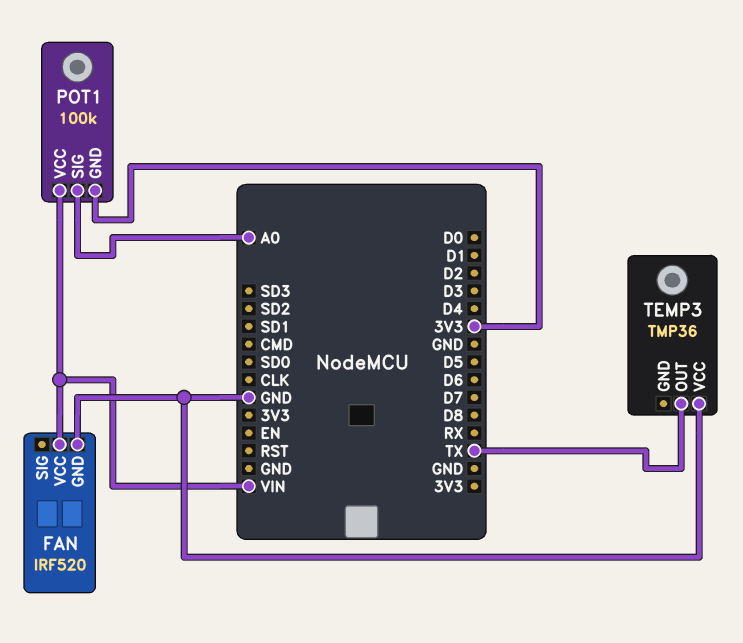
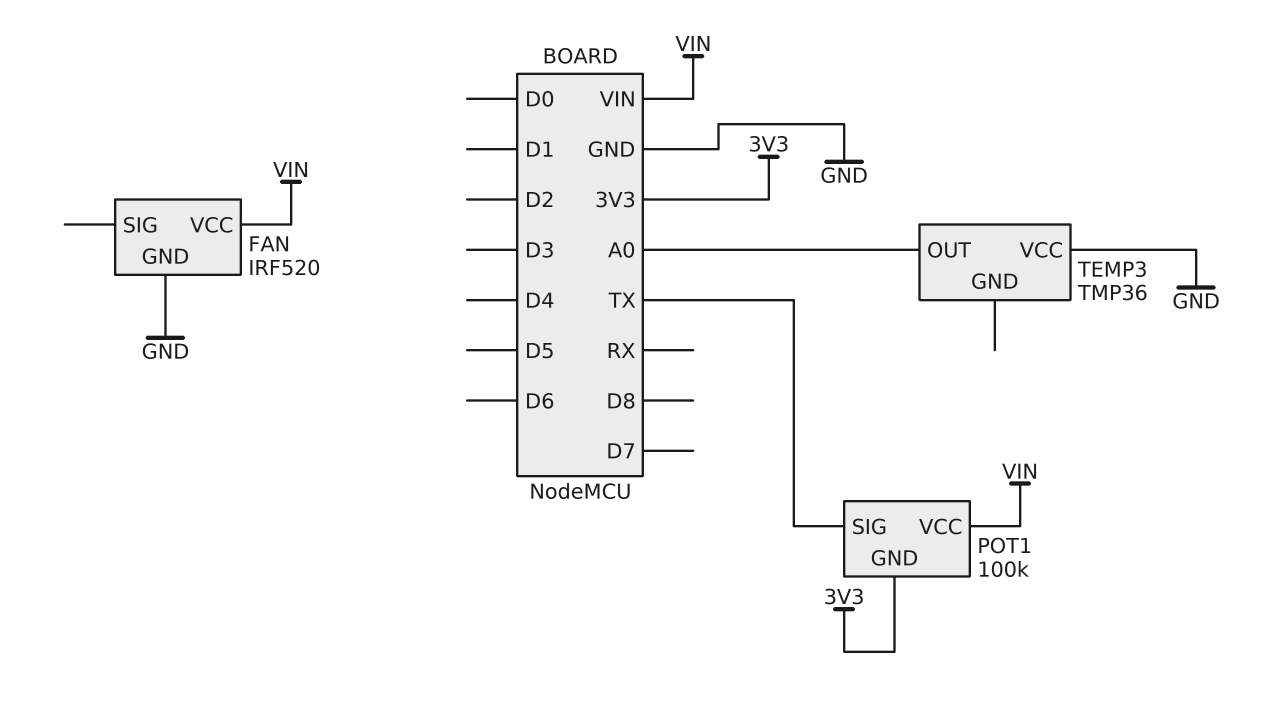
POT1 pin SIG: A0 -> TX
TEMP3 pin OUT: TX -> A0

